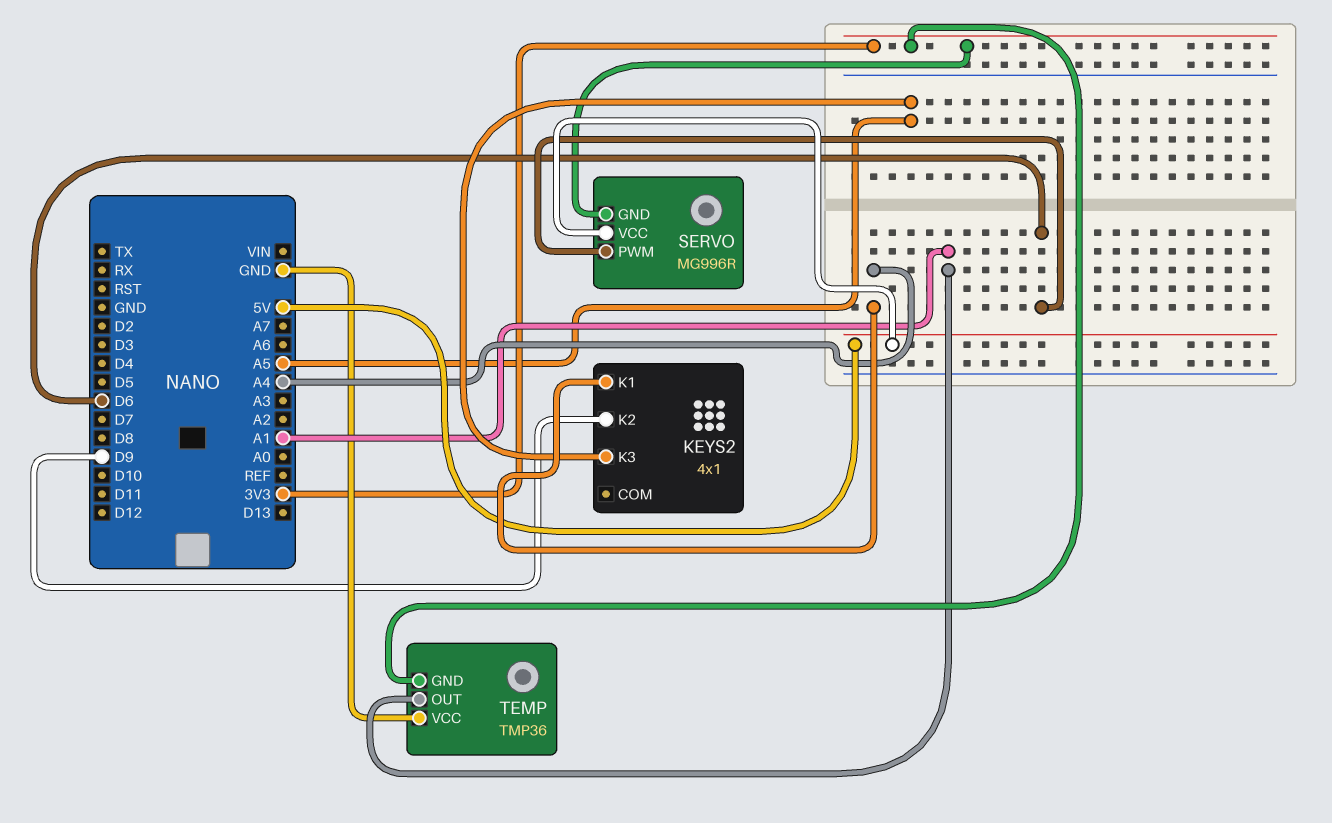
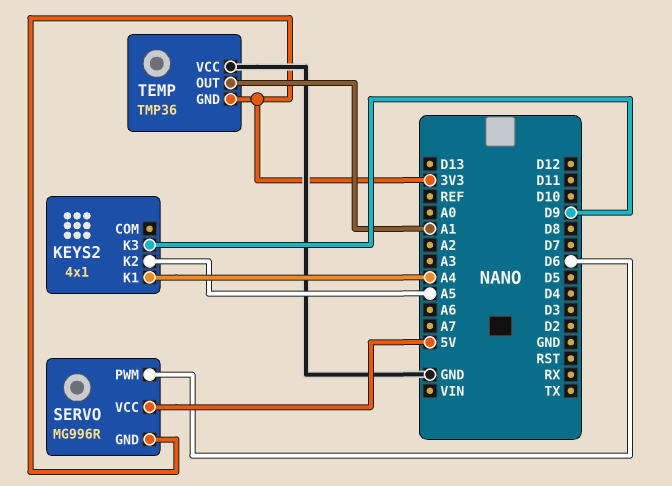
KEYS2 pin K2: D9 -> A5
KEYS2 pin K3: A5 -> D9

